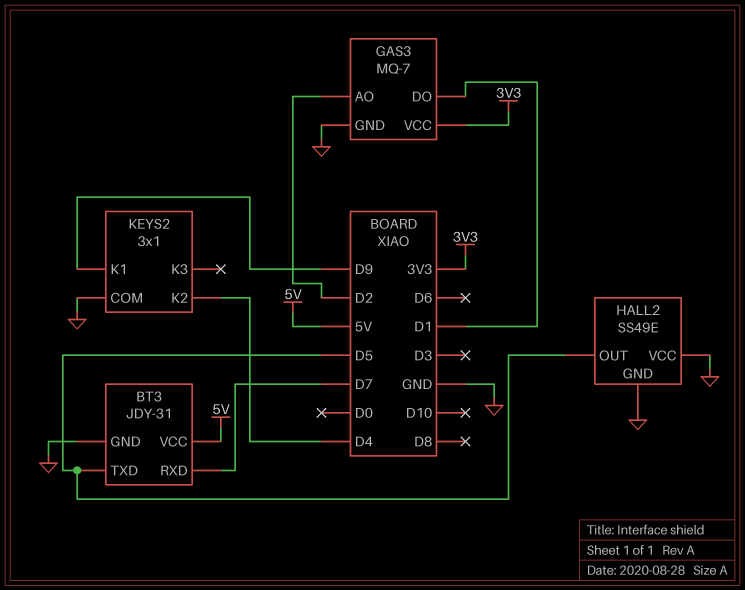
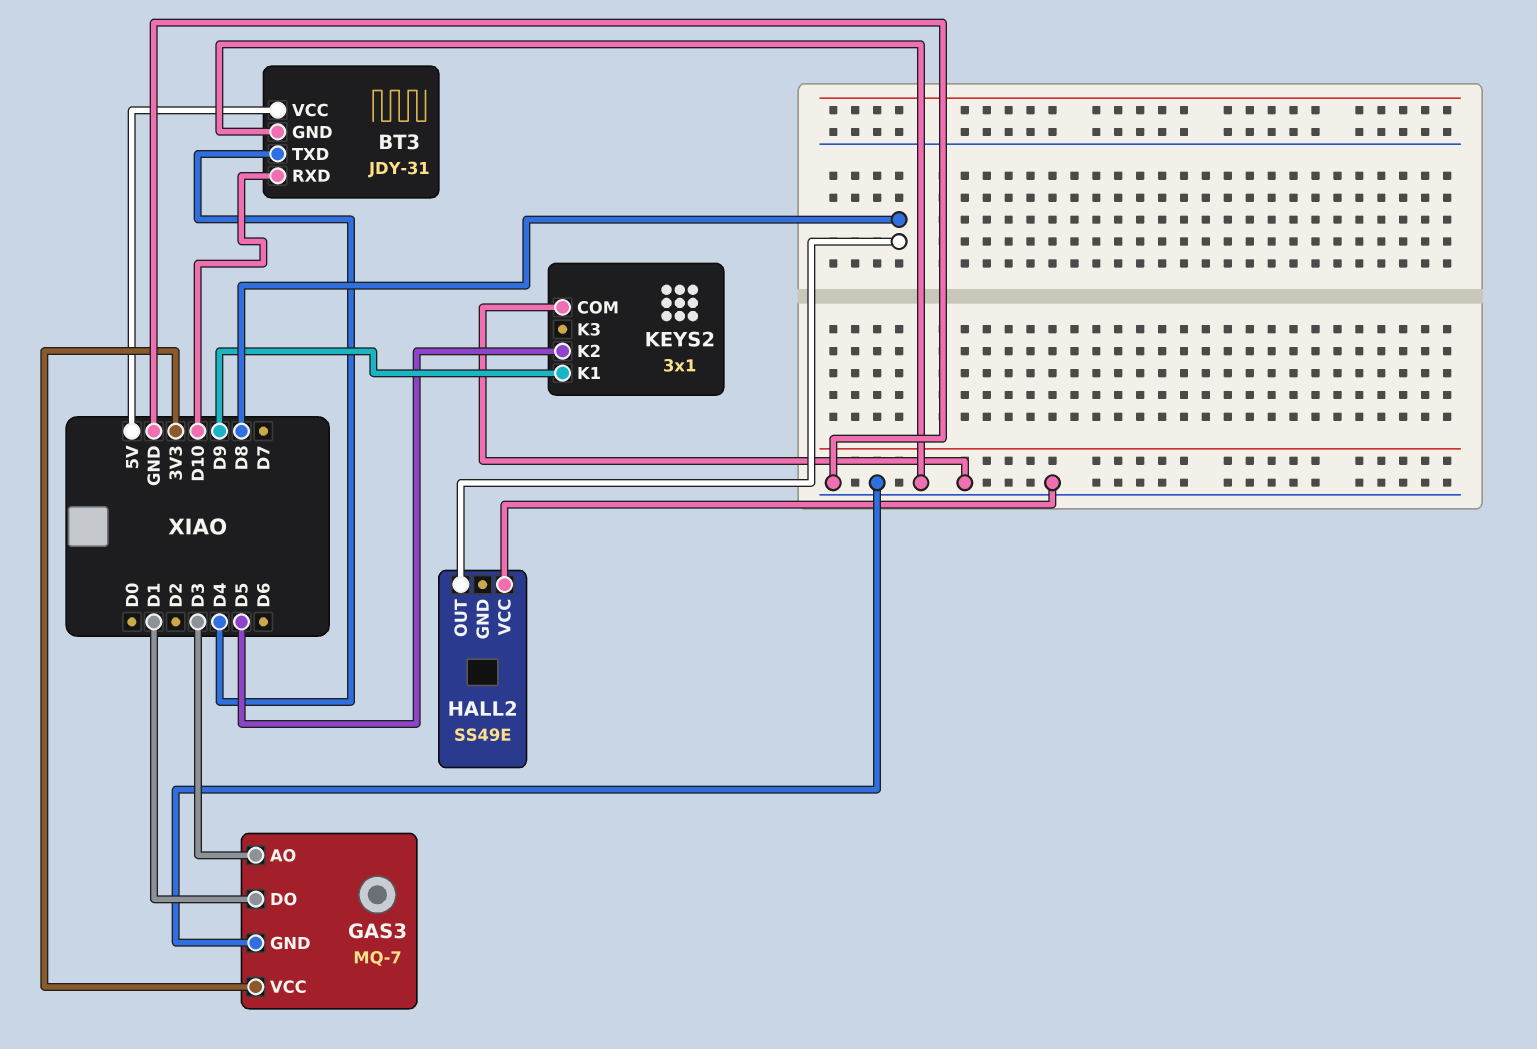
BT3 pin RXD: D7 -> D10
BT3 pin TXD: D5 -> D4
GAS3 pin AO: D2 -> D3
HALL2 pin GND: GND -> none
HALL2 pin OUT: D5 -> D8
KEYS2 pin K2: D4 -> D5

